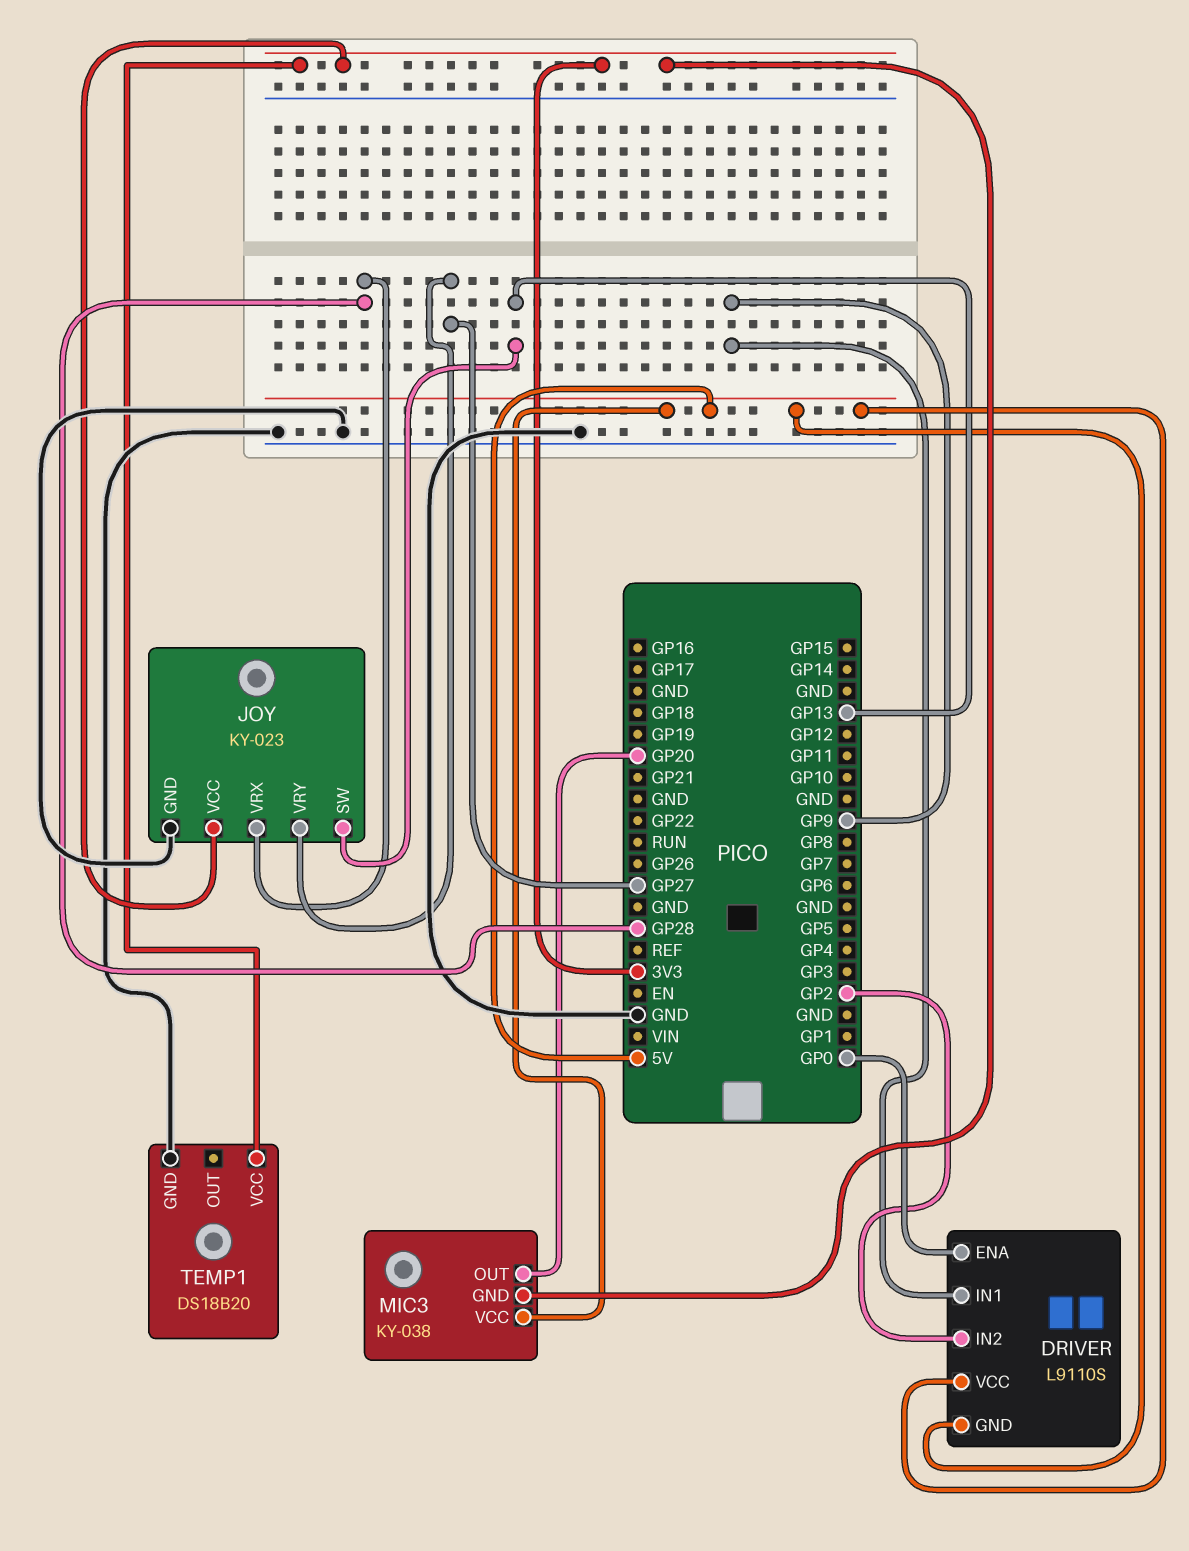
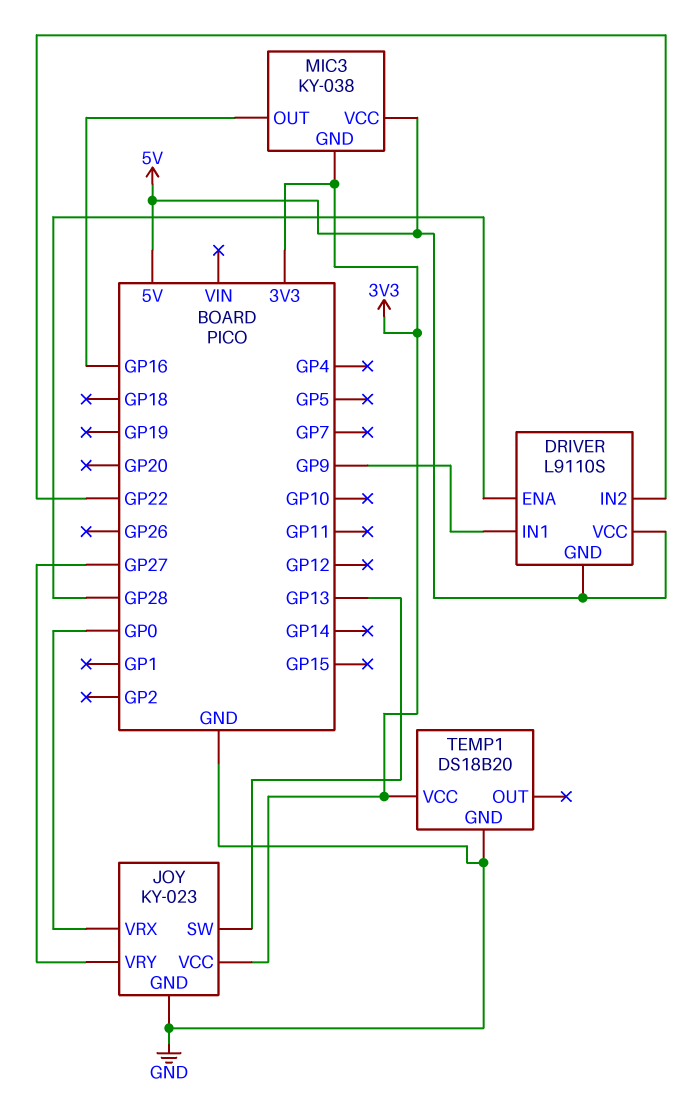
DRIVER pin ENA: GP0 -> GP28
DRIVER pin IN2: GP2 -> GP22
JOY pin VRX: GP28 -> GP0
MIC3 pin OUT: GP20 -> GP16

